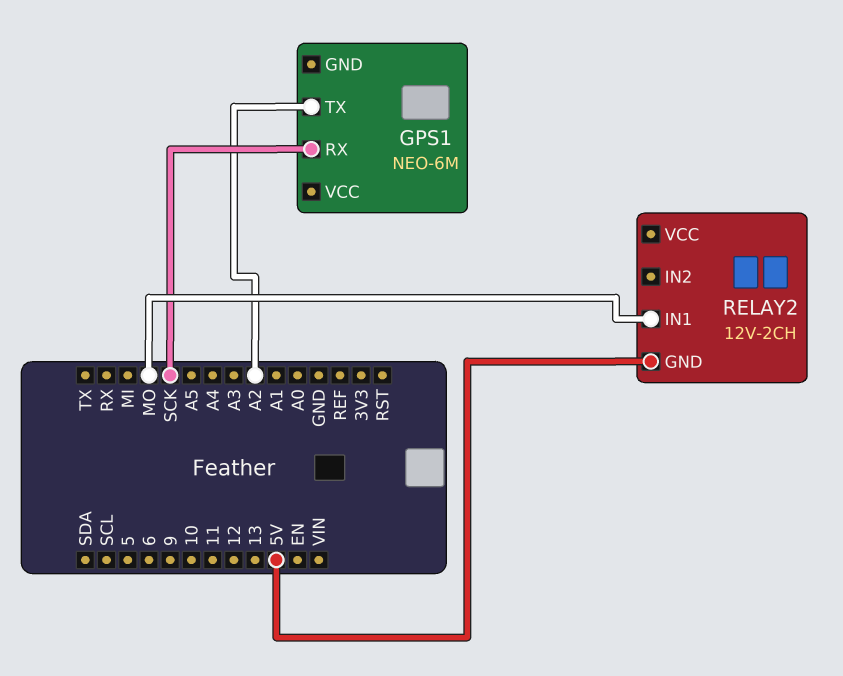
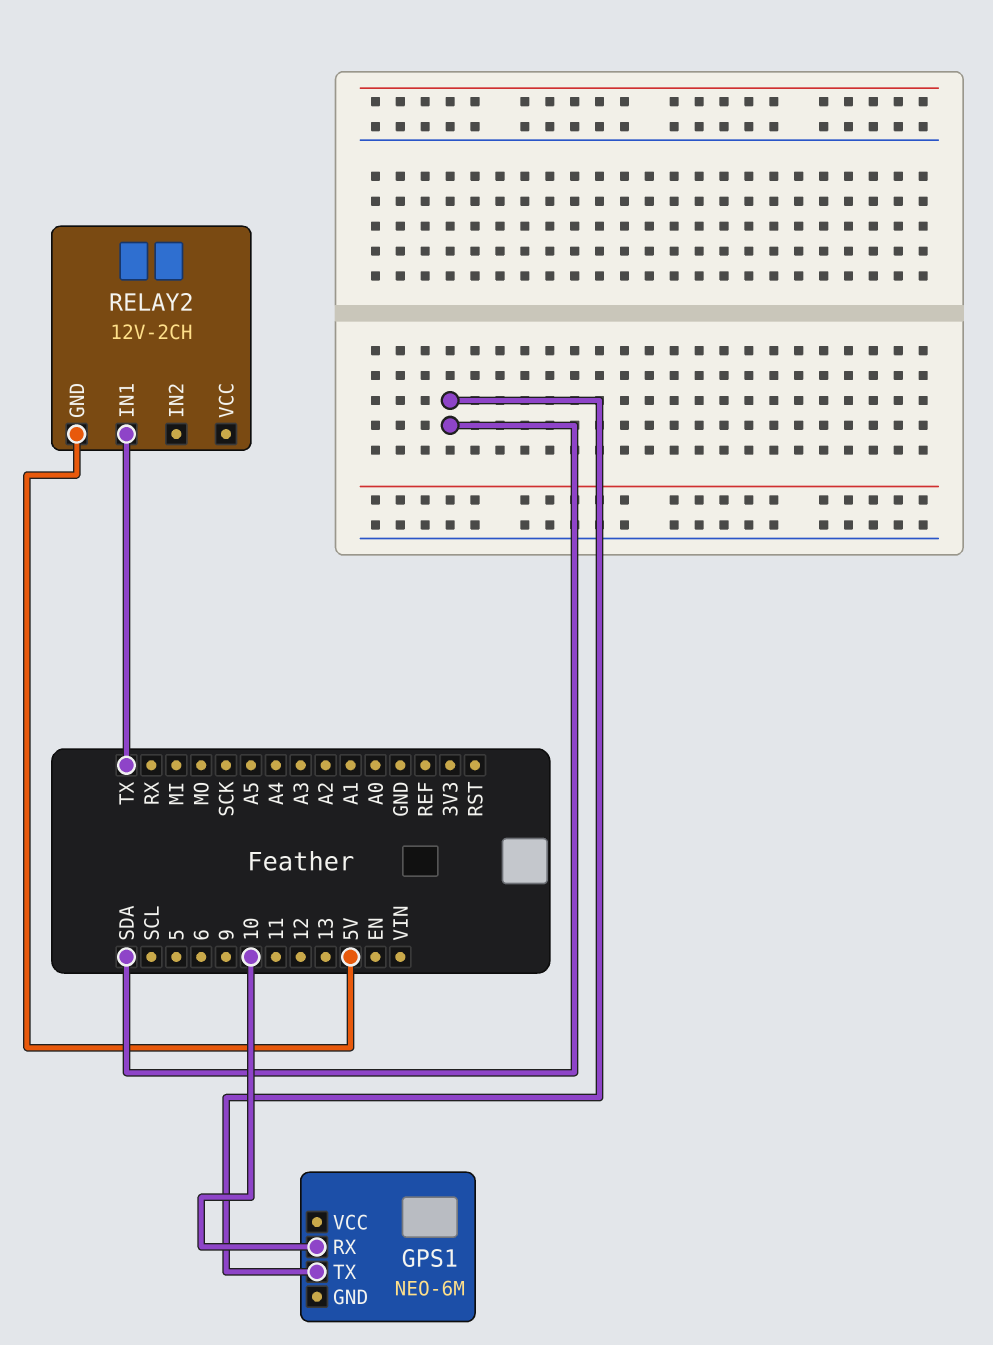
GPS1 pin RX: SCK -> 10
GPS1 pin TX: A2 -> SDA
RELAY2 pin IN1: MO -> TX

